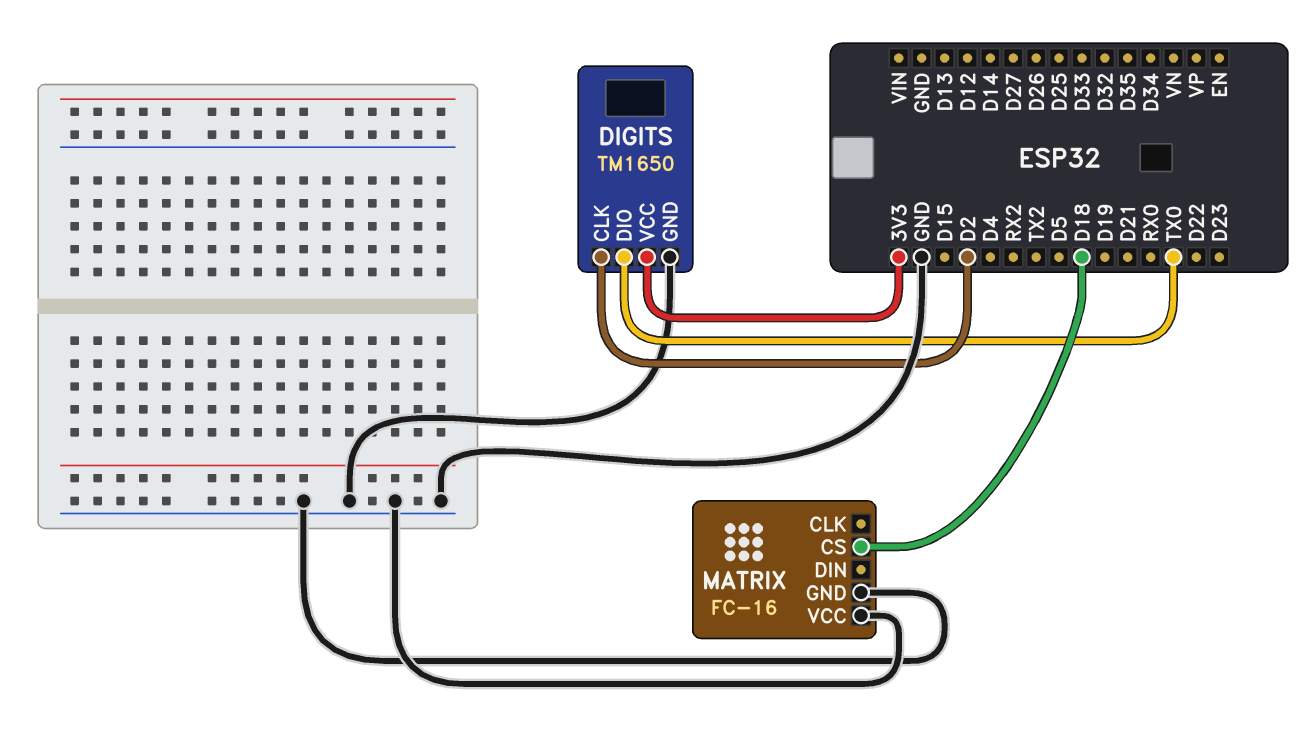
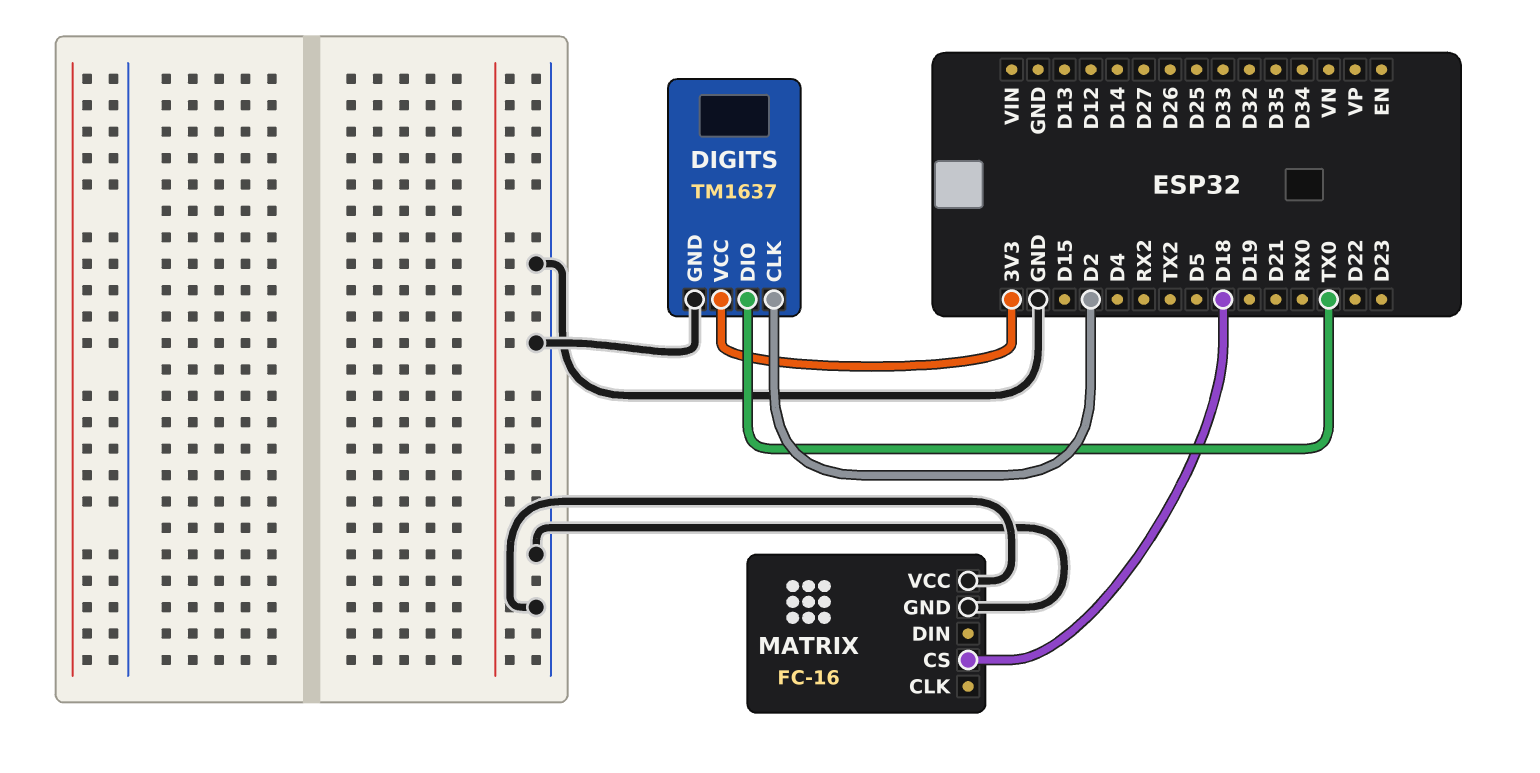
DIGITS: TM1650 -> TM1637

